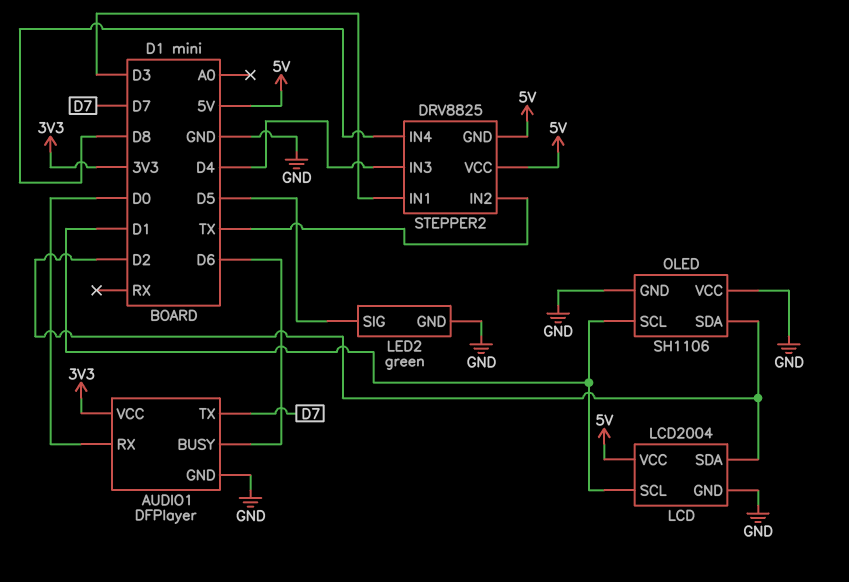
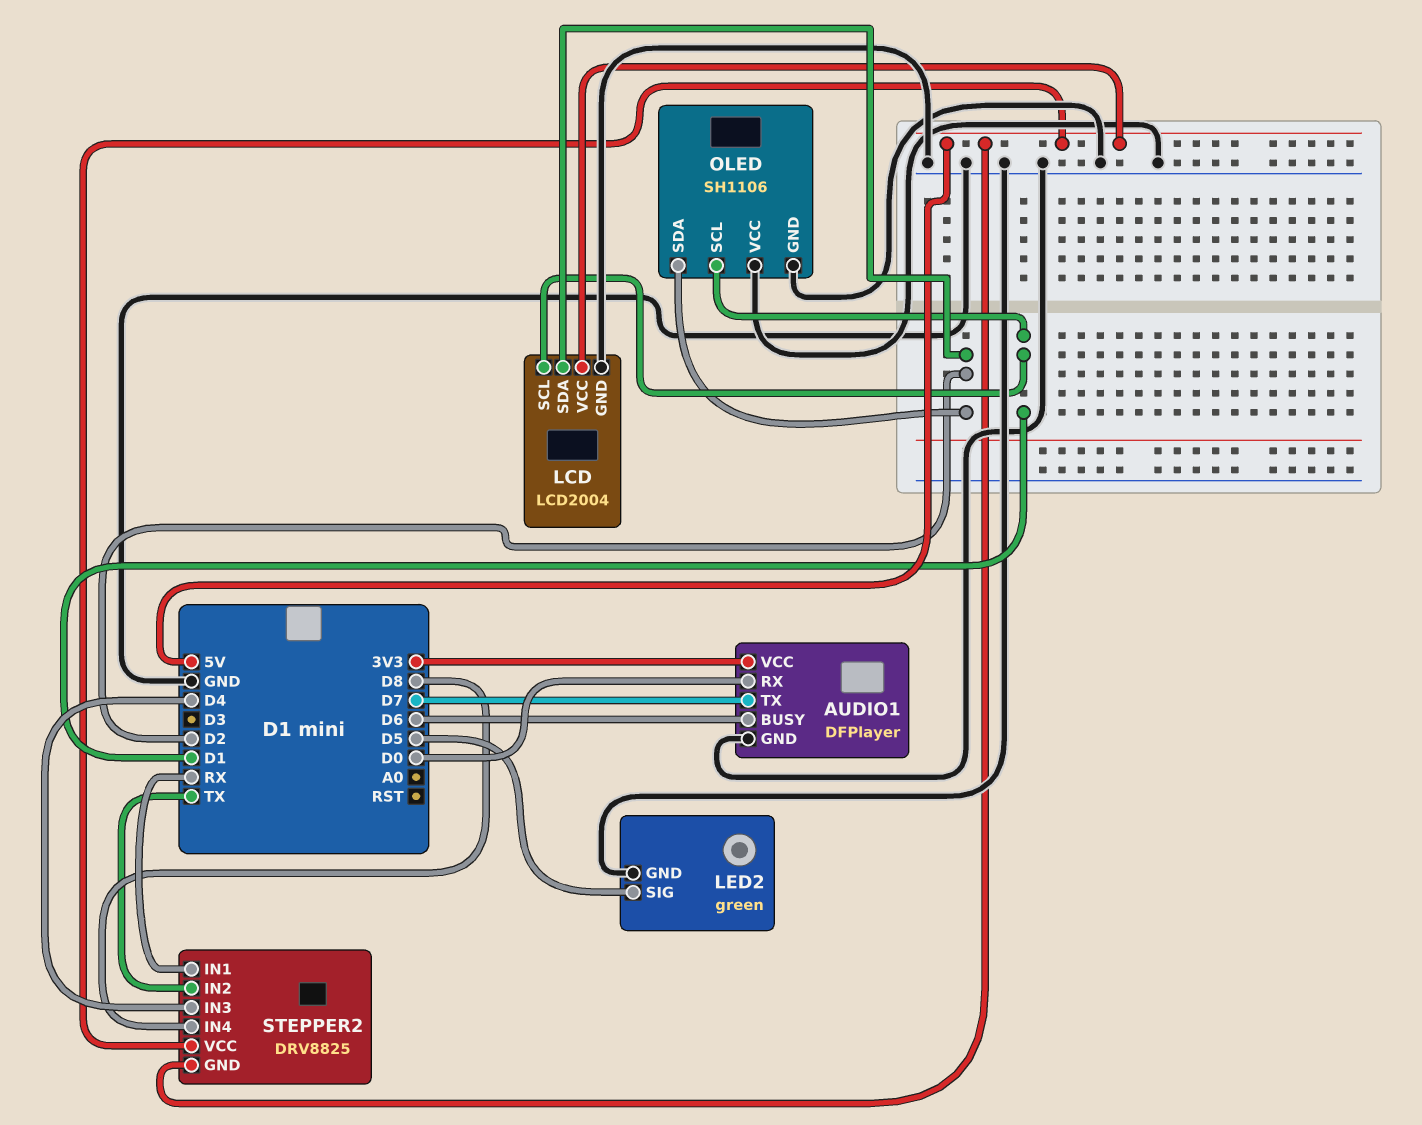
STEPPER2 pin IN1: D3 -> RX

